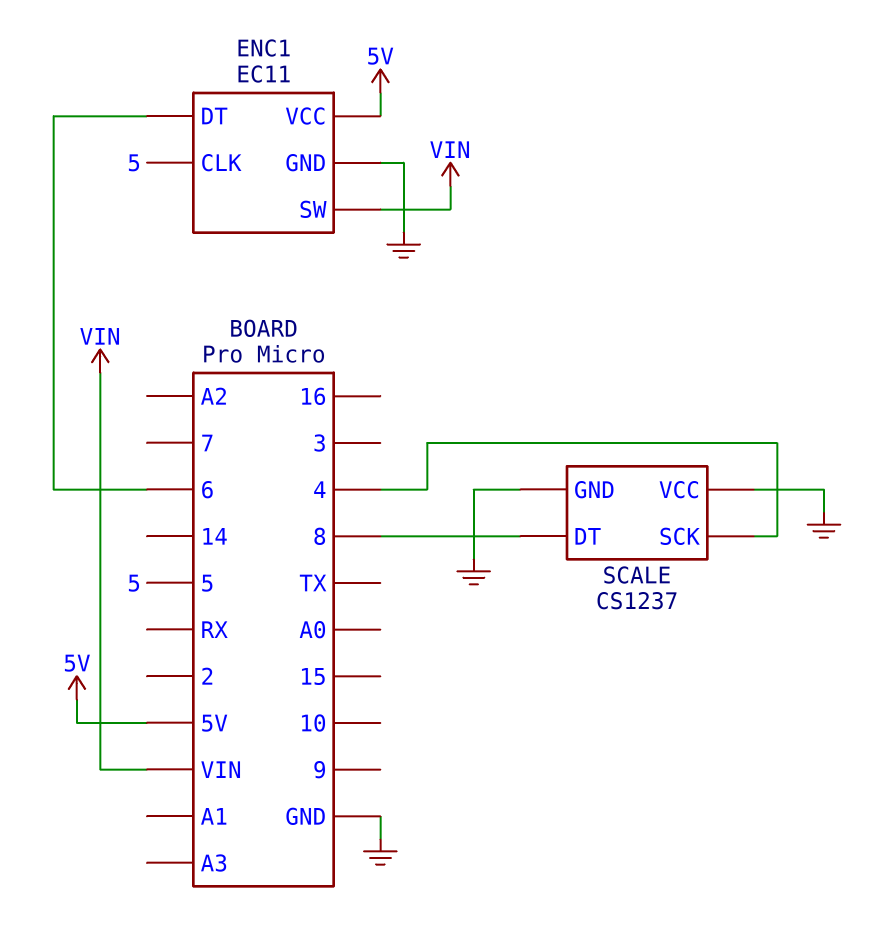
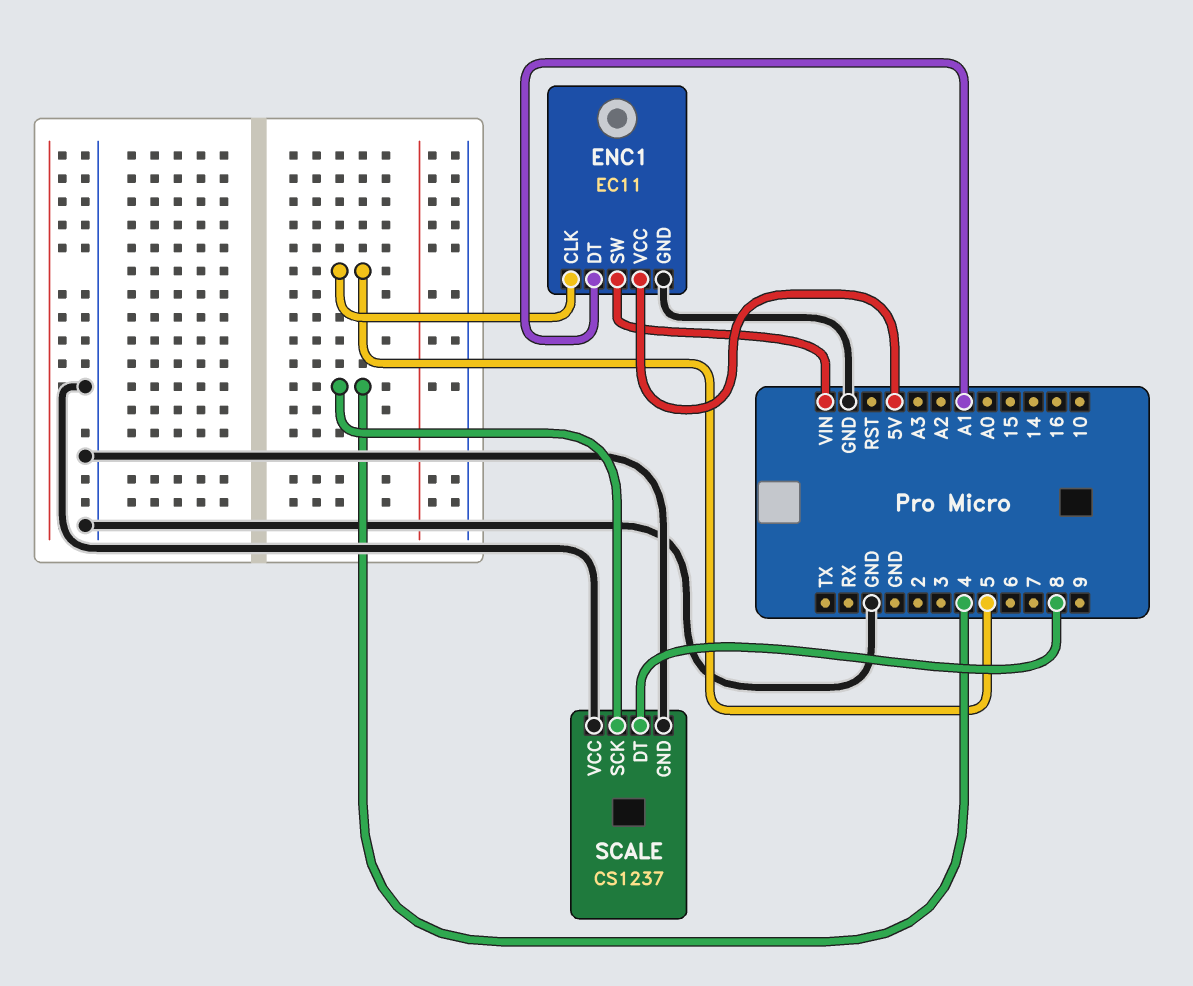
ENC1 pin DT: 6 -> A1

